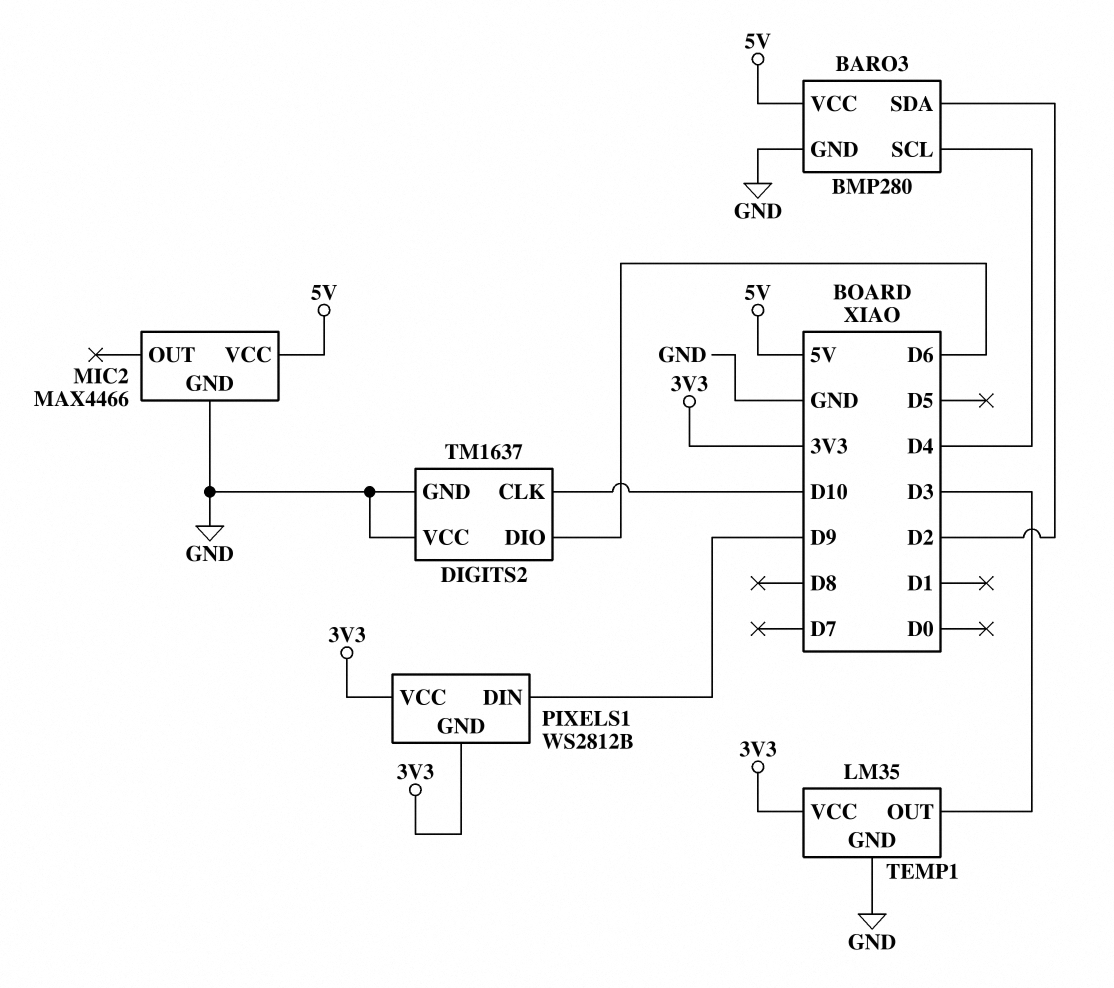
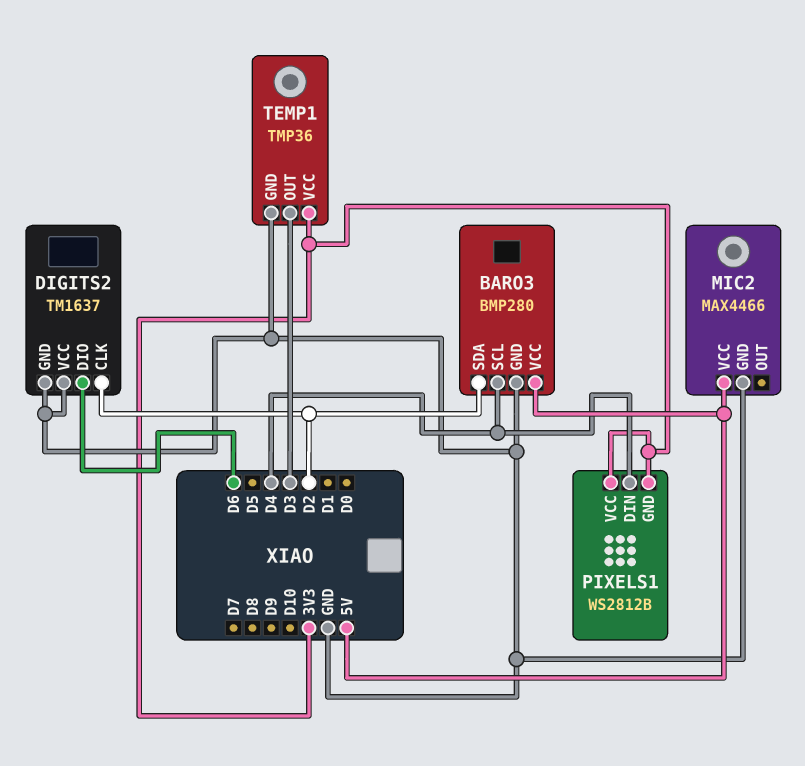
DIGITS2 pin CLK: D10 -> D2
PIXELS1 pin DIN: D9 -> D4
TEMP1: LM35 -> TMP36

